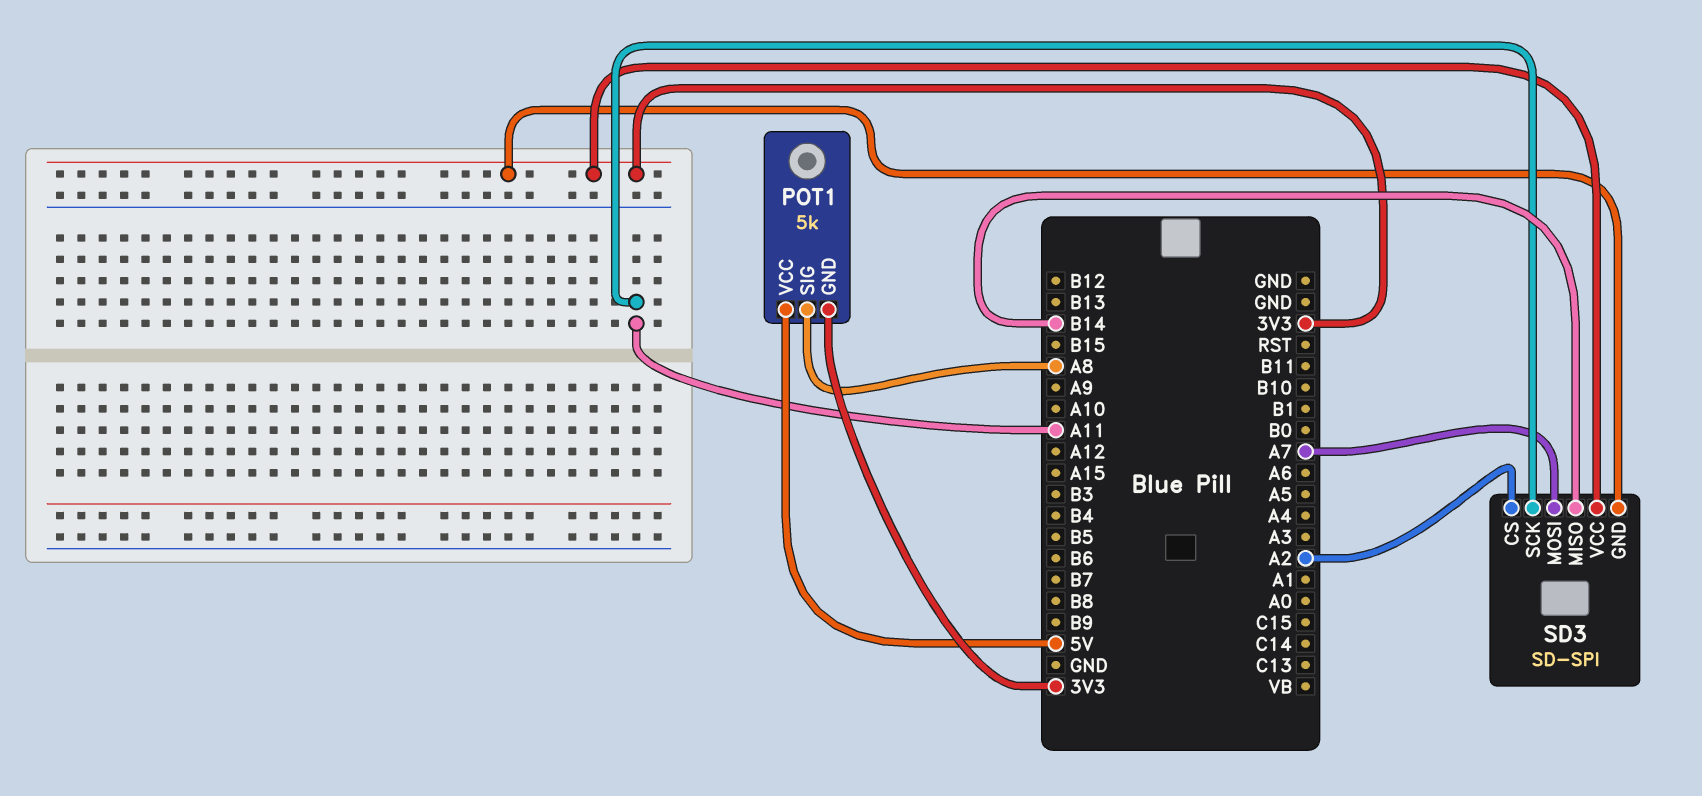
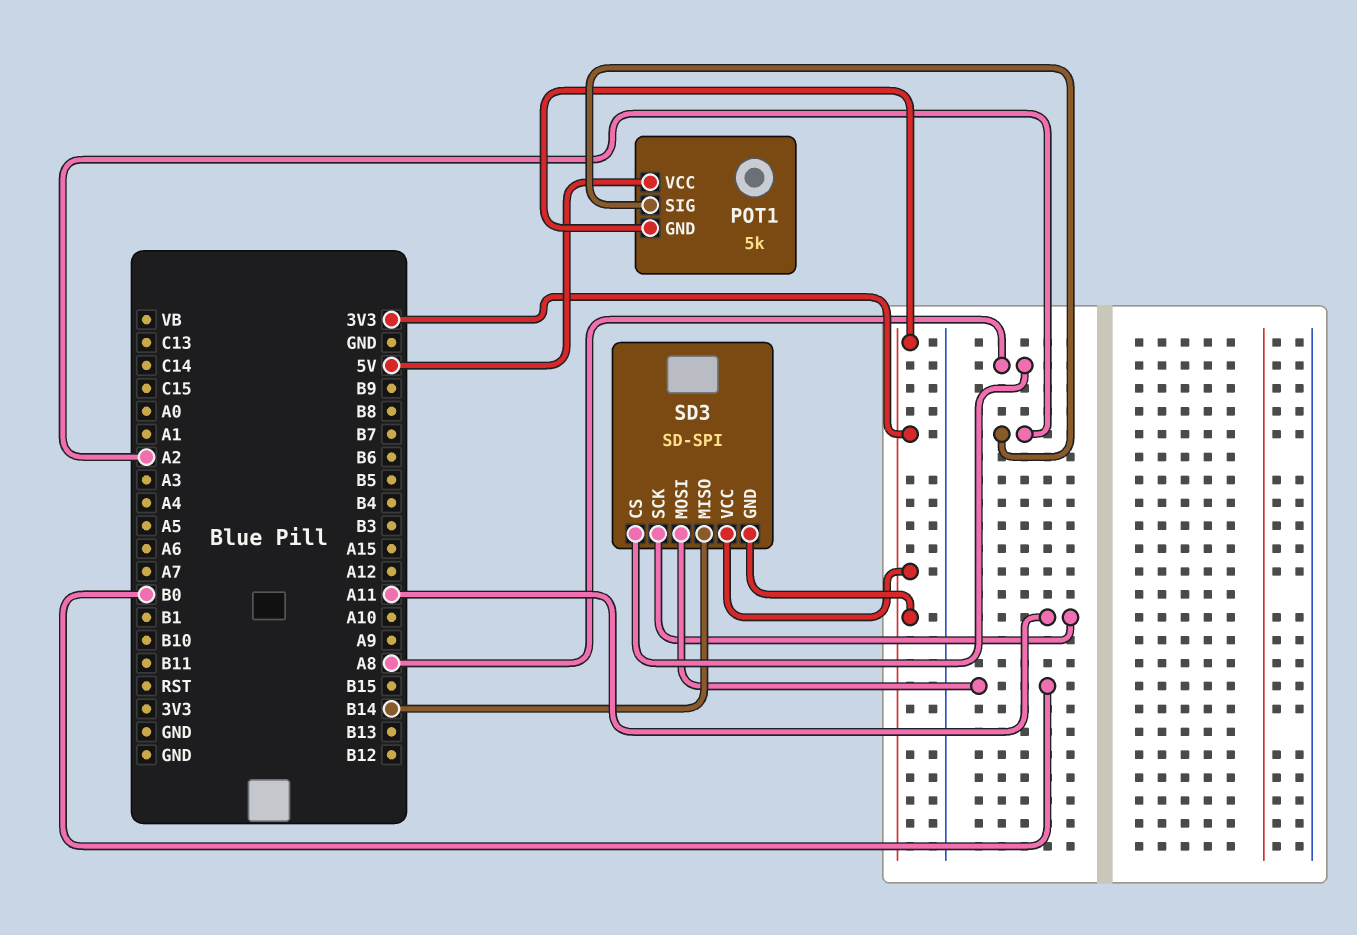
POT1 pin SIG: A8 -> A2
SD3 pin CS: A2 -> A8
SD3 pin MOSI: A7 -> B0

